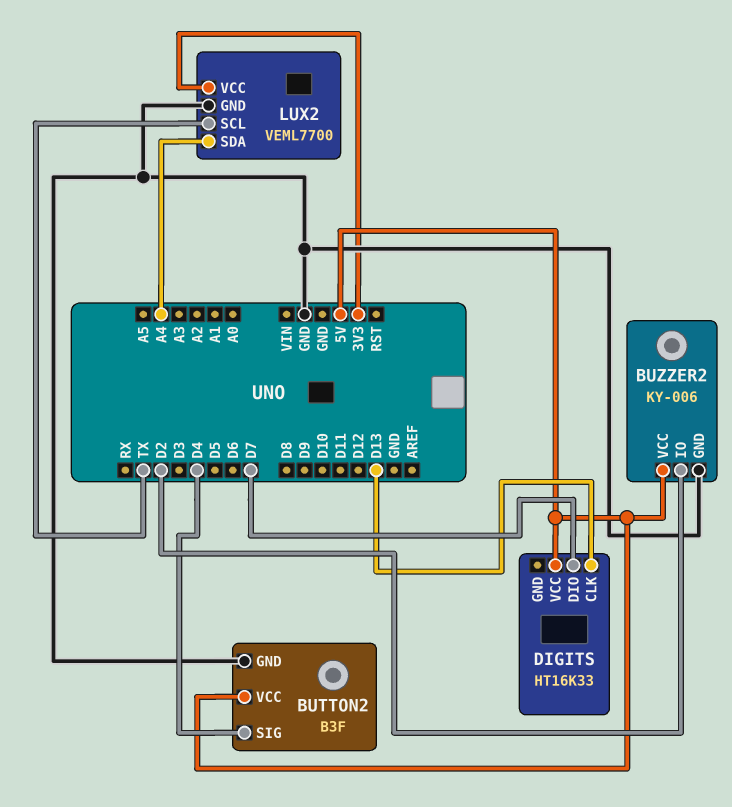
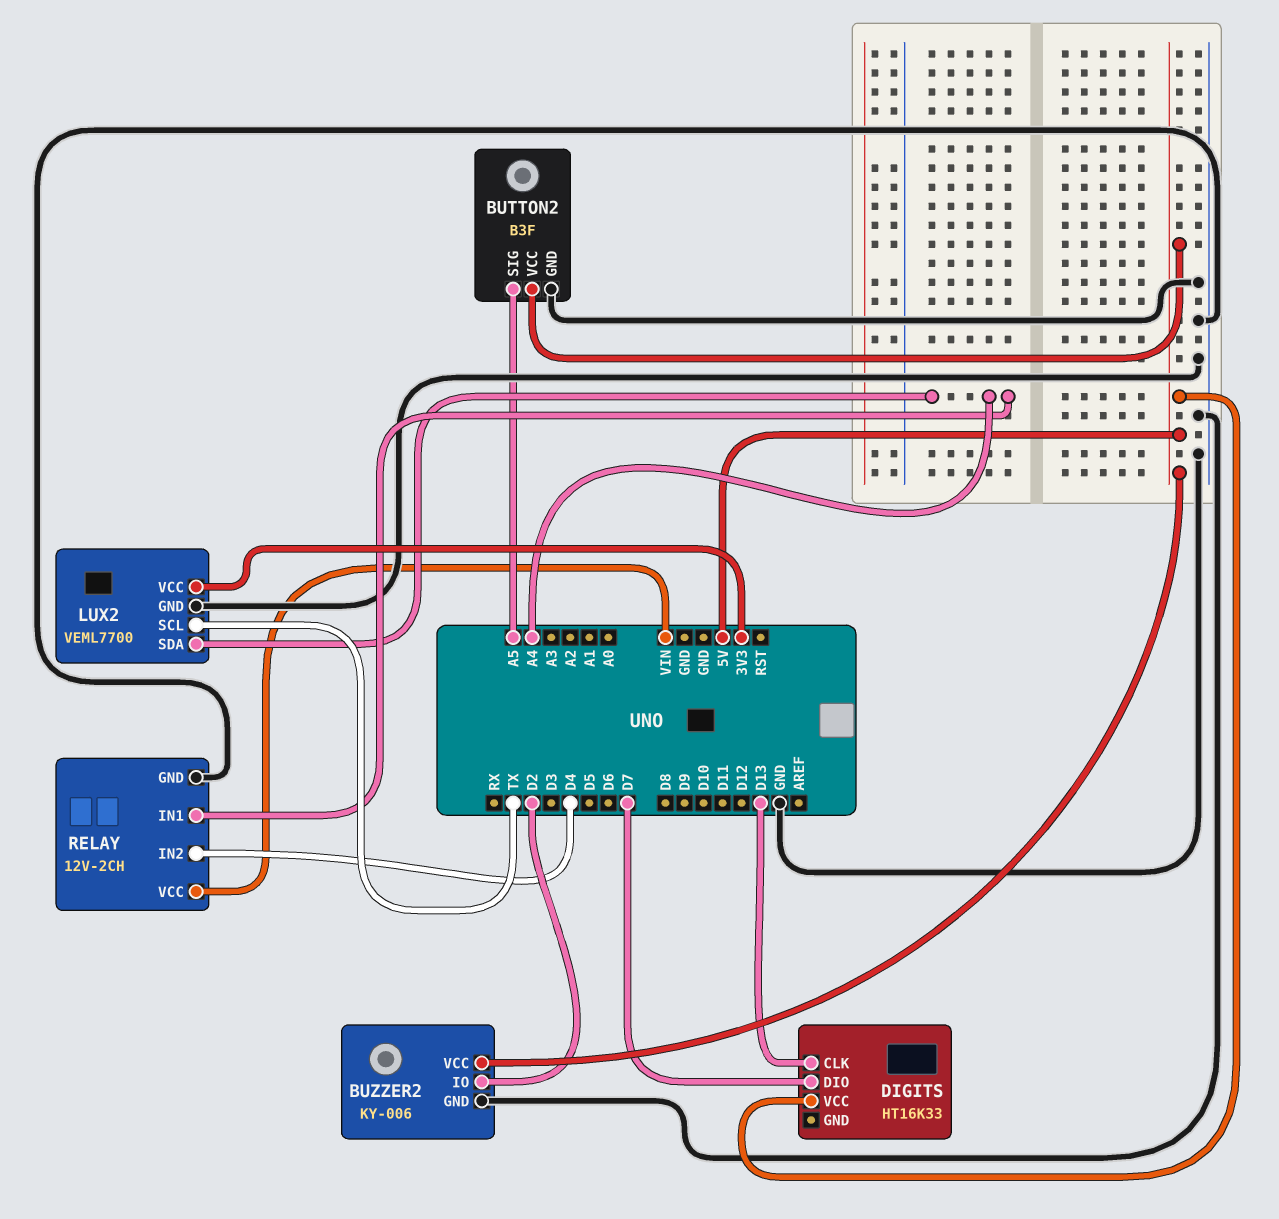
BUTTON2 pin SIG: D4 -> A5
RELAY: none -> 12V-2CH
RELAY pin GND: none -> GND
RELAY pin IN1: none -> A4
RELAY pin IN2: none -> D4
RELAY pin VCC: none -> VIN

